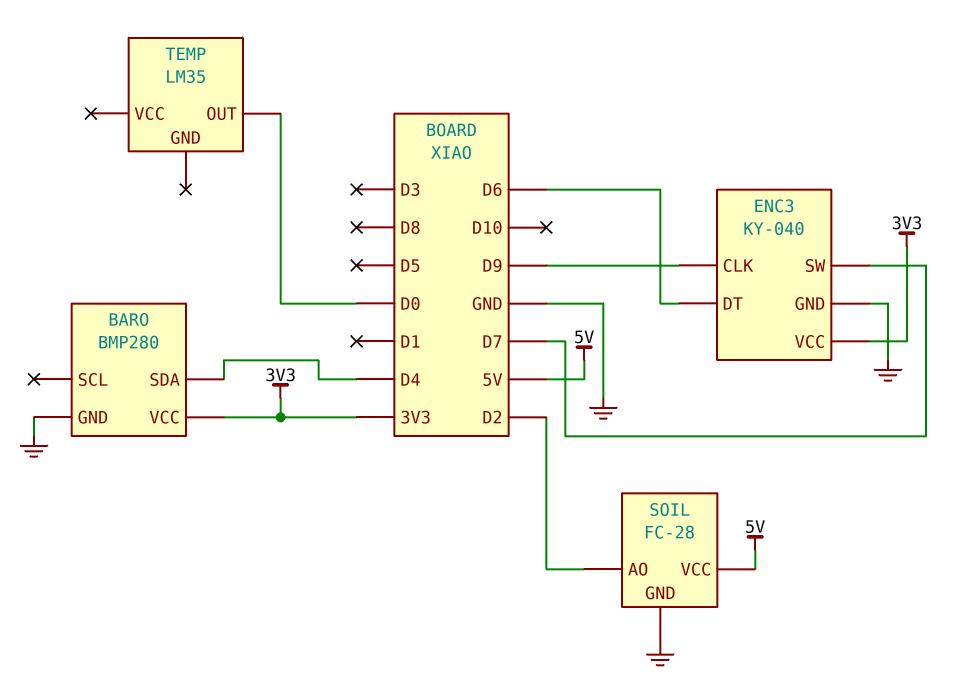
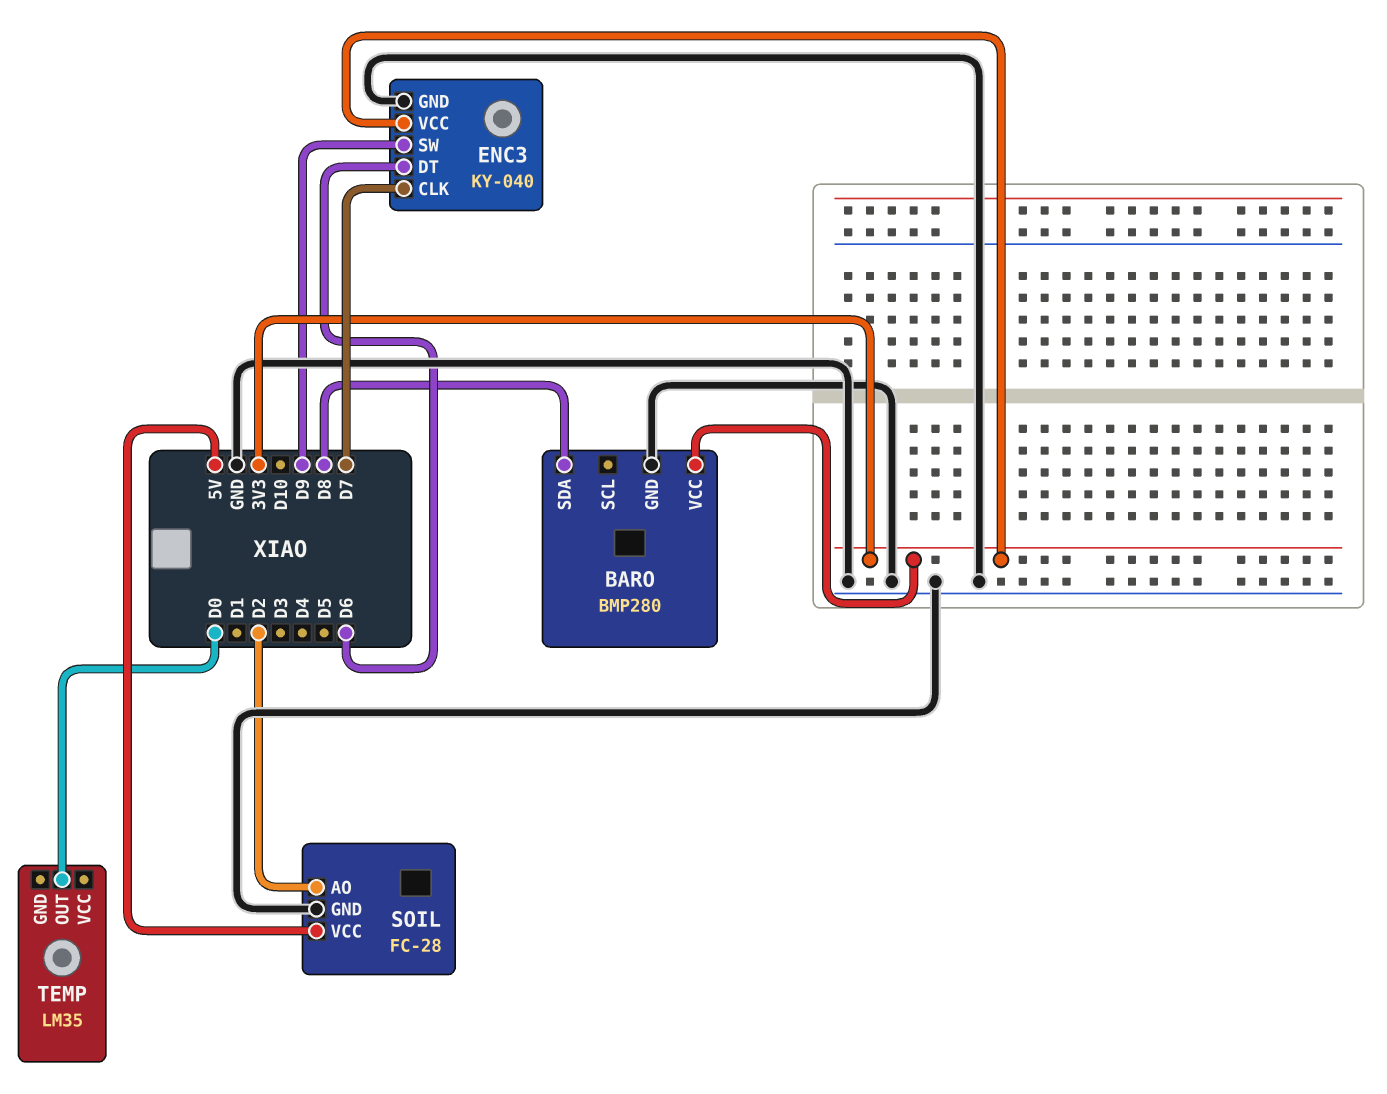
BARO pin SDA: D4 -> D8
ENC3 pin CLK: D9 -> D7
ENC3 pin SW: D7 -> D9

